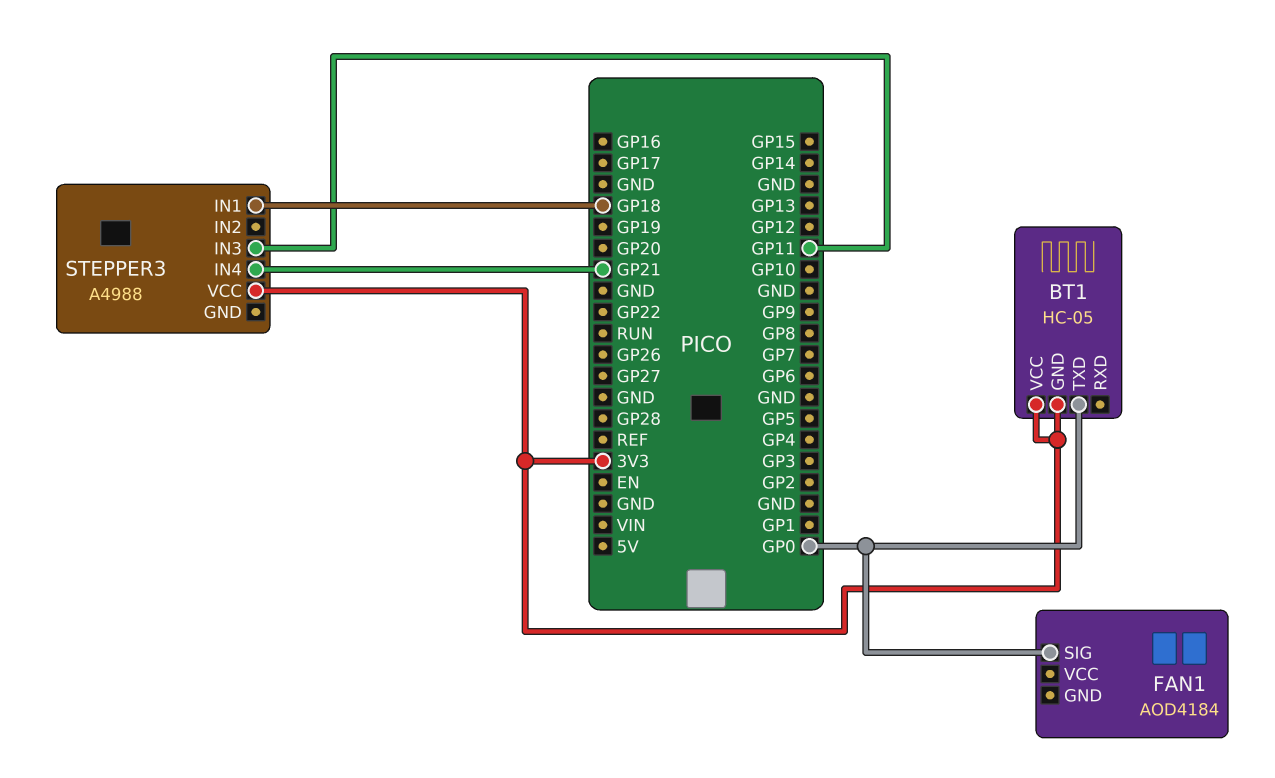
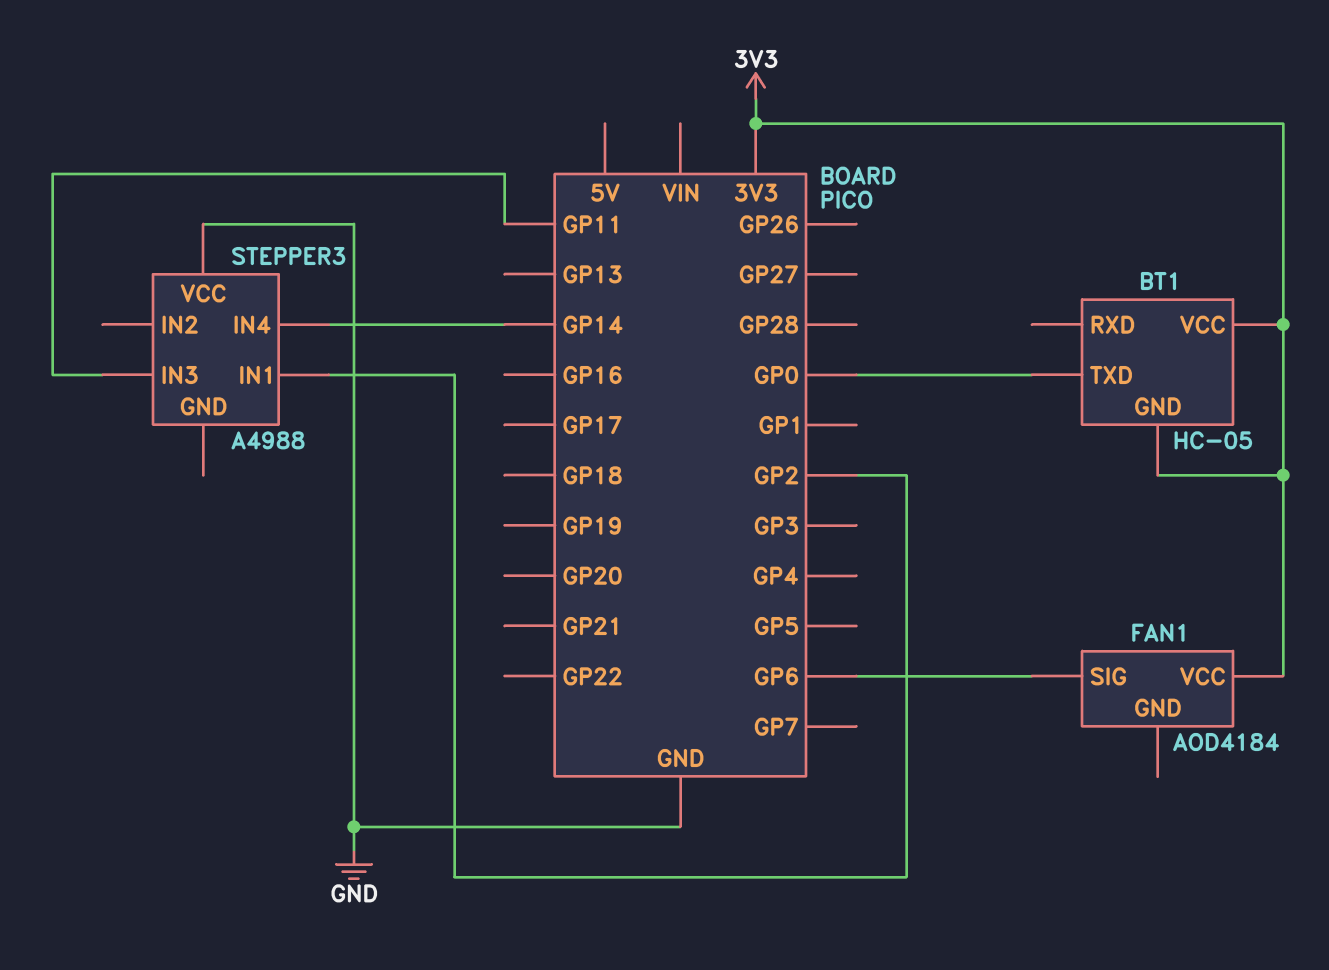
FAN1 pin SIG: GP0 -> GP6
FAN1 pin VCC: none -> 3V3
STEPPER3 pin IN1: GP18 -> GP2
STEPPER3 pin IN4: GP21 -> GP14
STEPPER3 pin VCC: 3V3 -> GND

